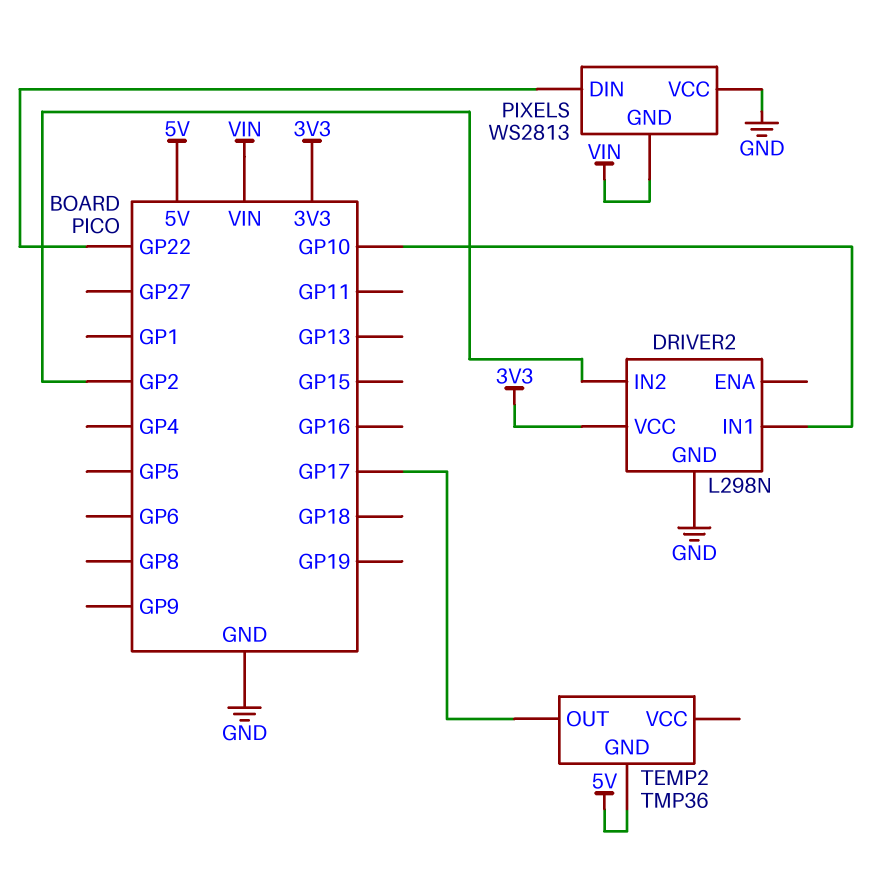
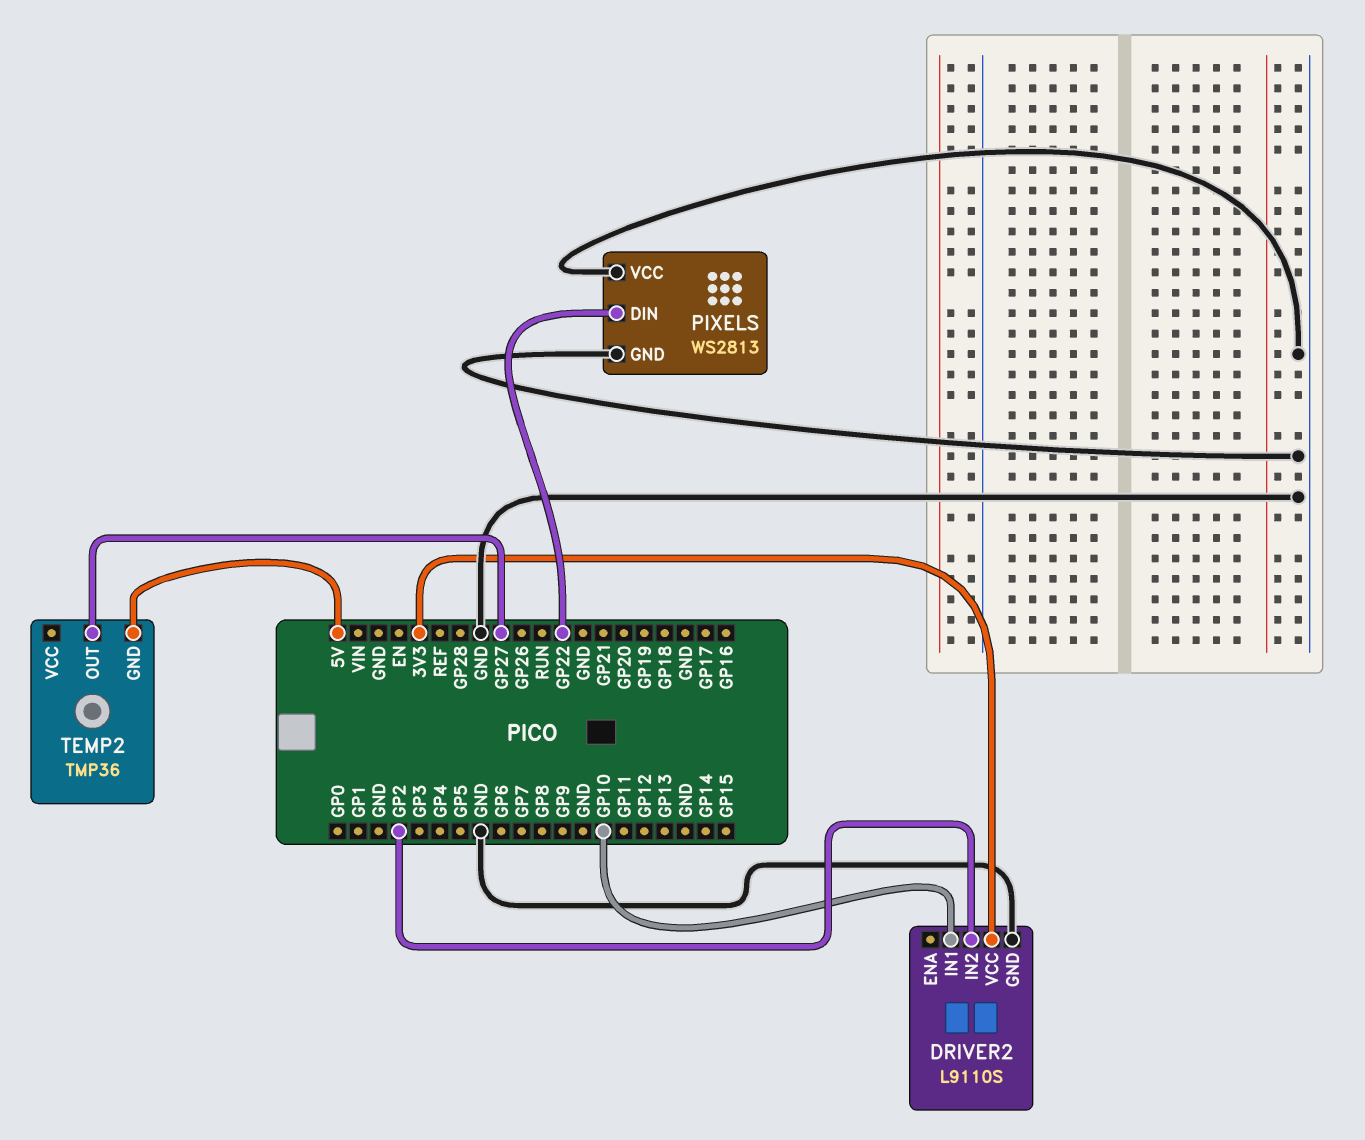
DRIVER2: L298N -> L9110S
PIXELS pin GND: VIN -> GND
TEMP2 pin OUT: GP17 -> GP27

